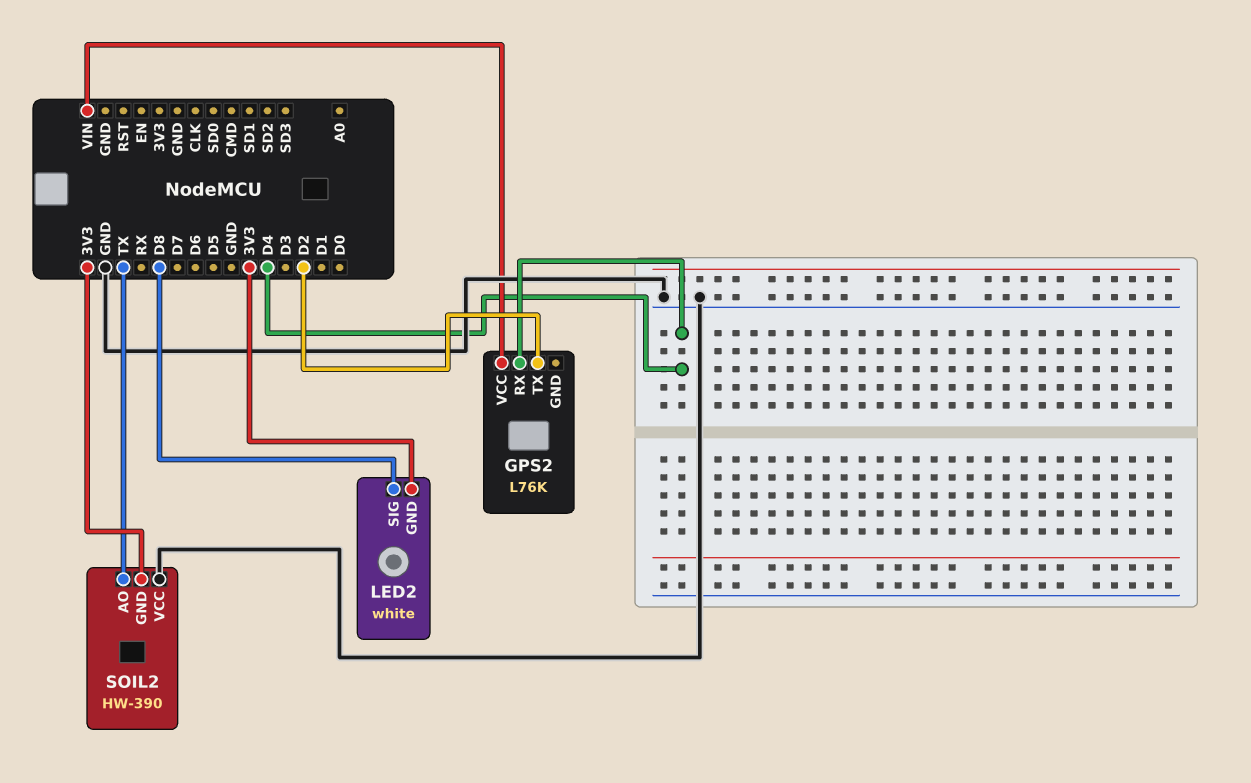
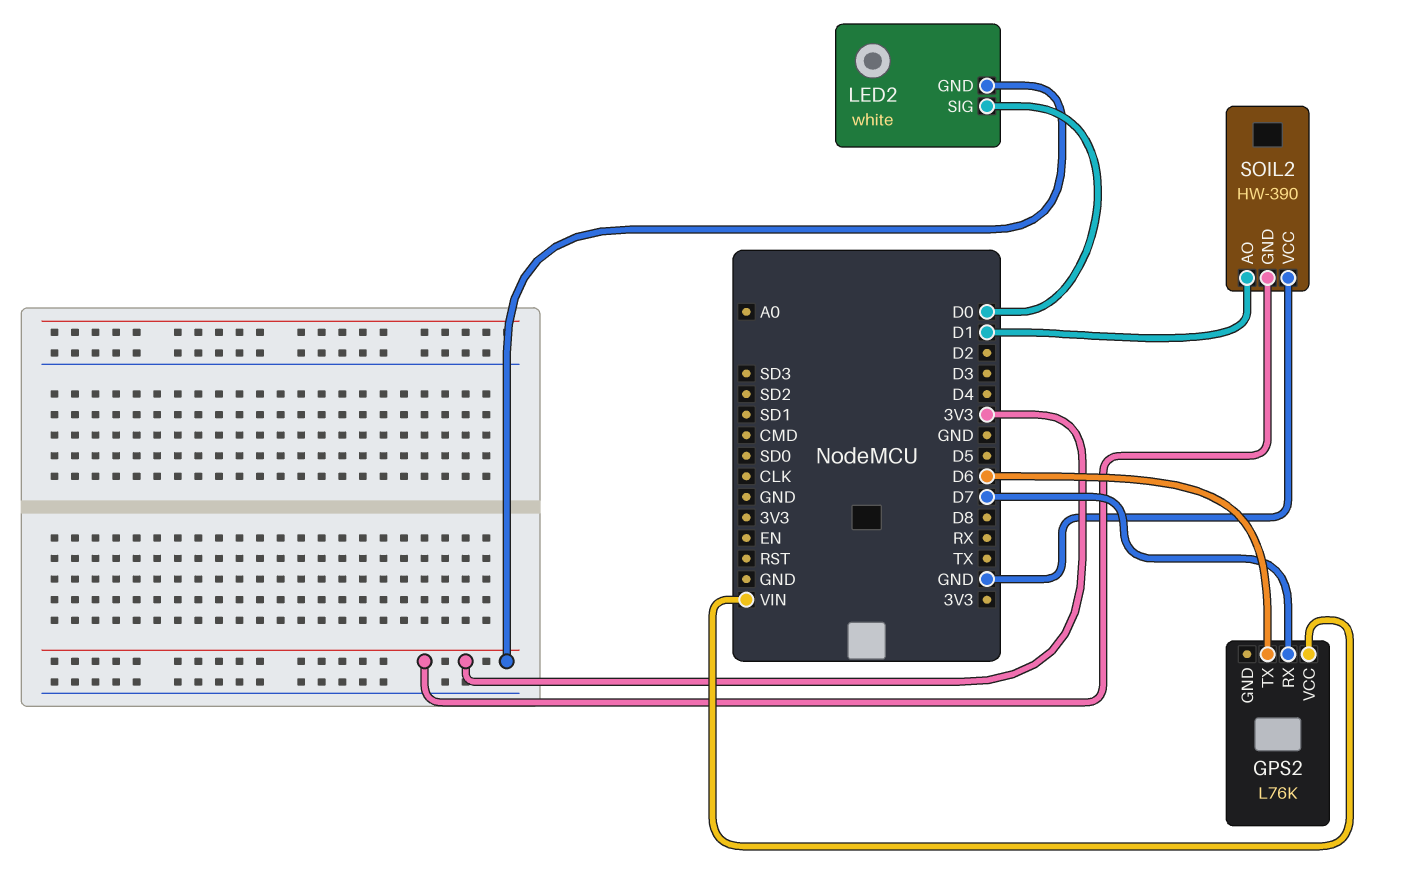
GPS2 pin RX: D4 -> D7
GPS2 pin TX: D2 -> D6
LED2 pin SIG: D8 -> D0
SOIL2 pin AO: TX -> D1

